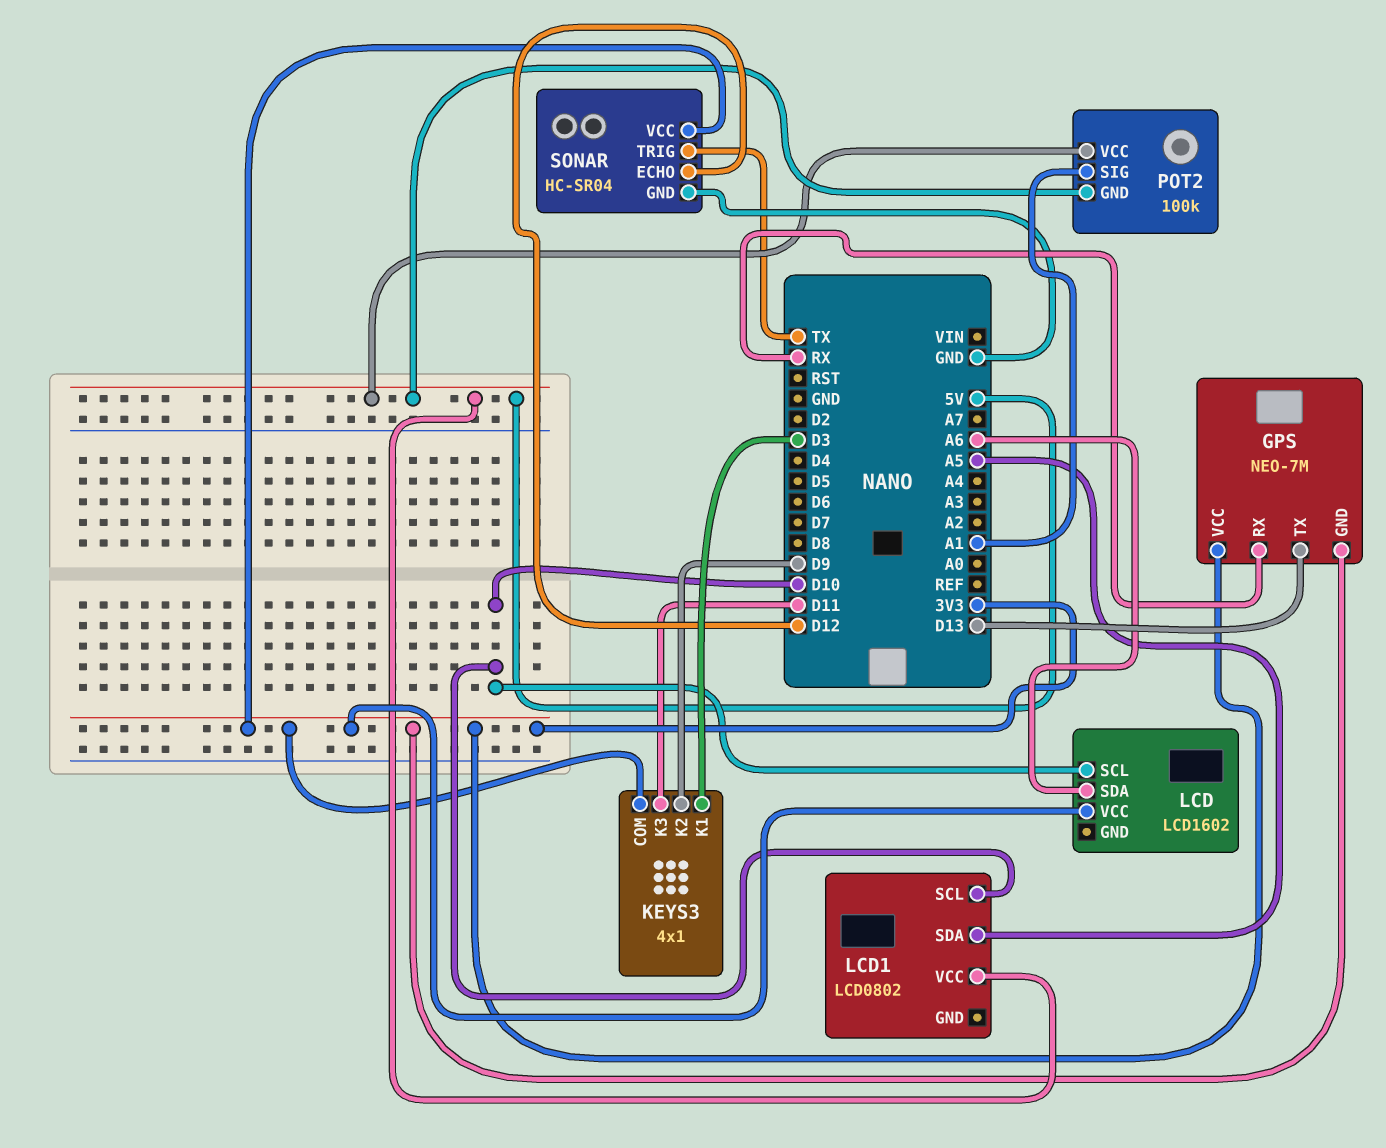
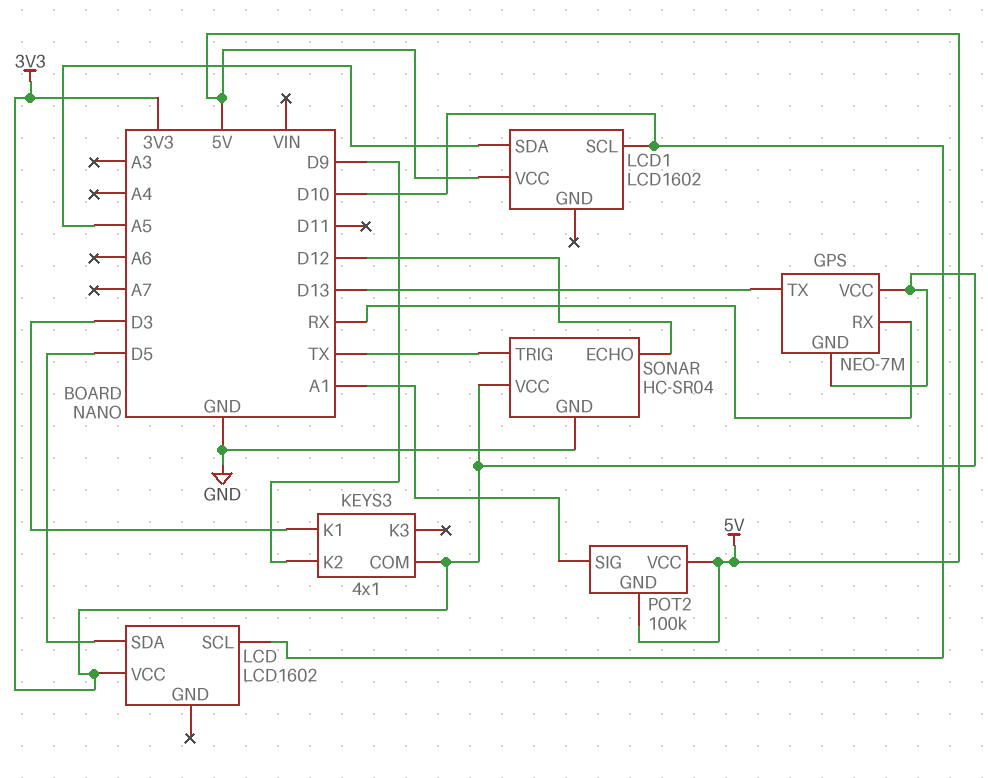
KEYS3 pin K3: D11 -> none
LCD pin SDA: A6 -> D5
LCD1: LCD0802 -> LCD1602

